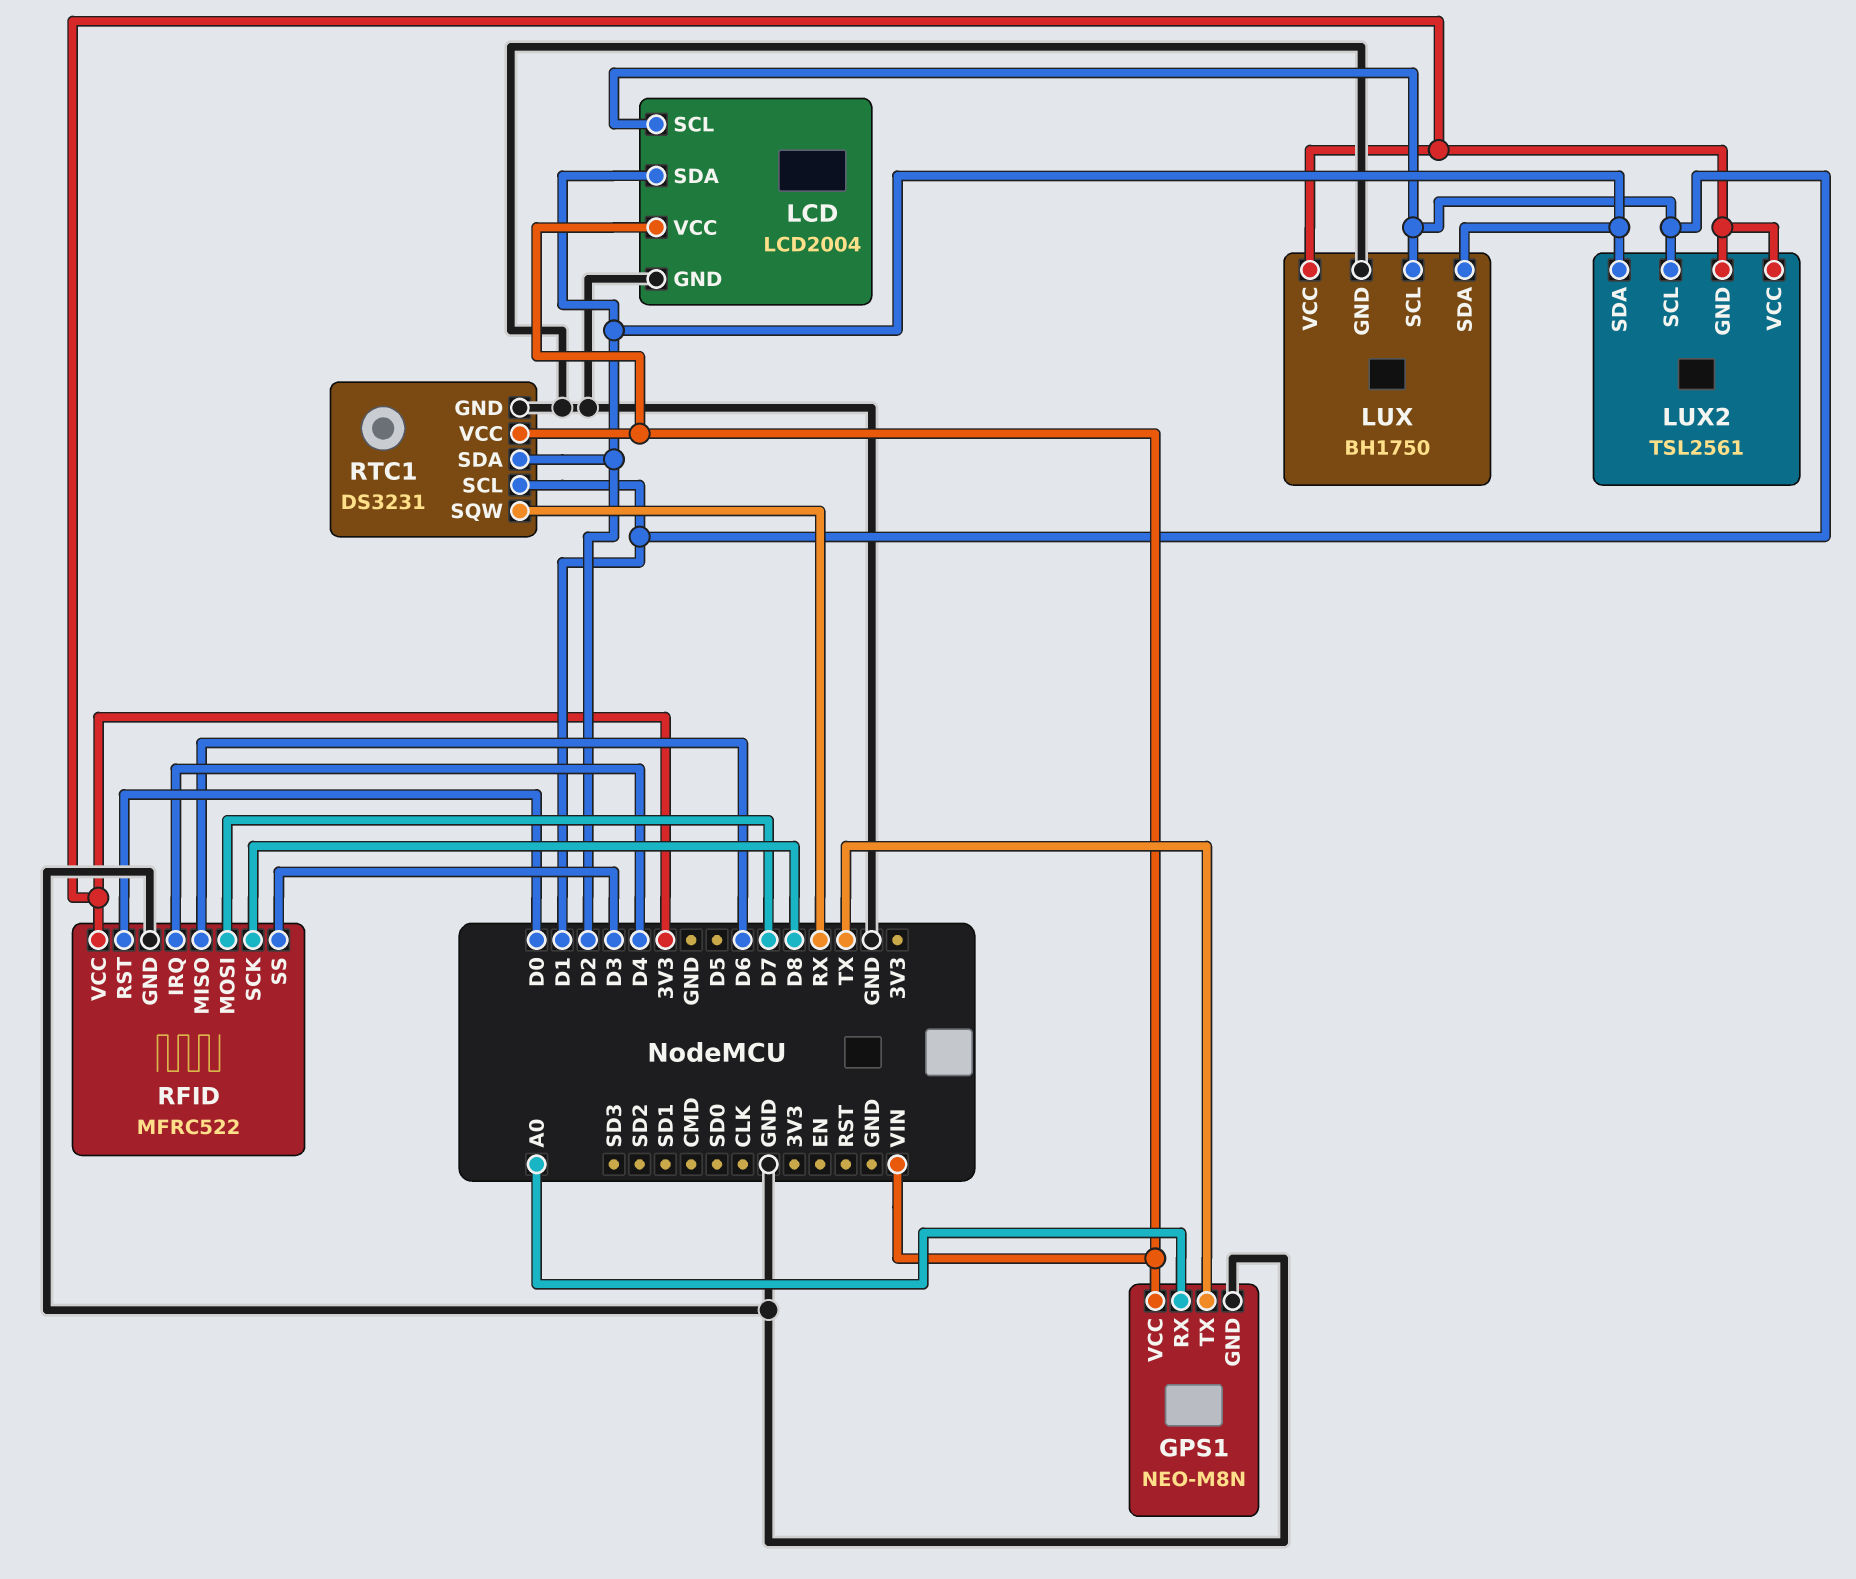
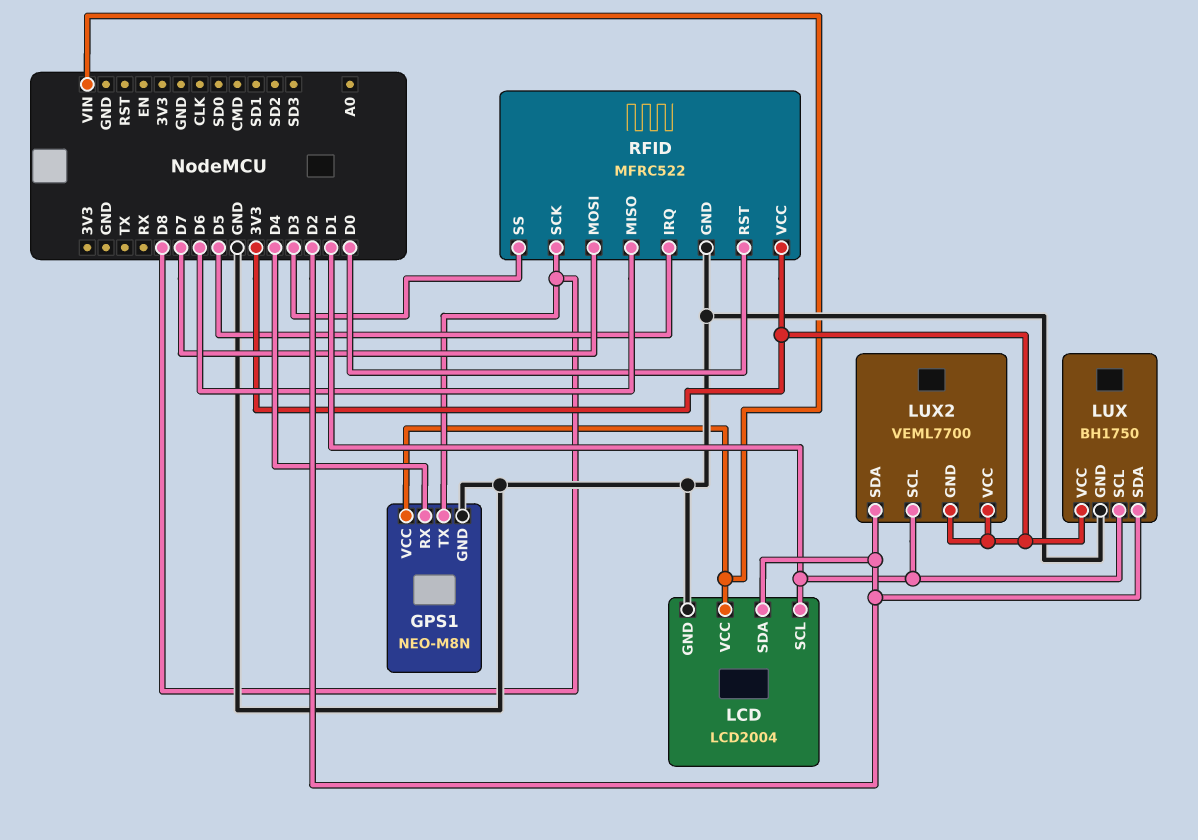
GPS1 pin RX: A0 -> D4
GPS1 pin TX: TX -> D8
LUX2: TSL2561 -> VEML7700
RFID pin IRQ: D4 -> D5
RTC1: DS3231 -> none
RTC1 pin GND: GND -> none
RTC1 pin SCL: D1 -> none
RTC1 pin SDA: D2 -> none
RTC1 pin SQW: RX -> none
RTC1 pin VCC: VIN -> none

